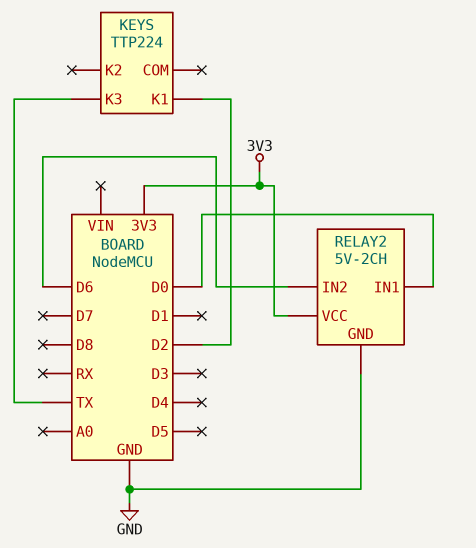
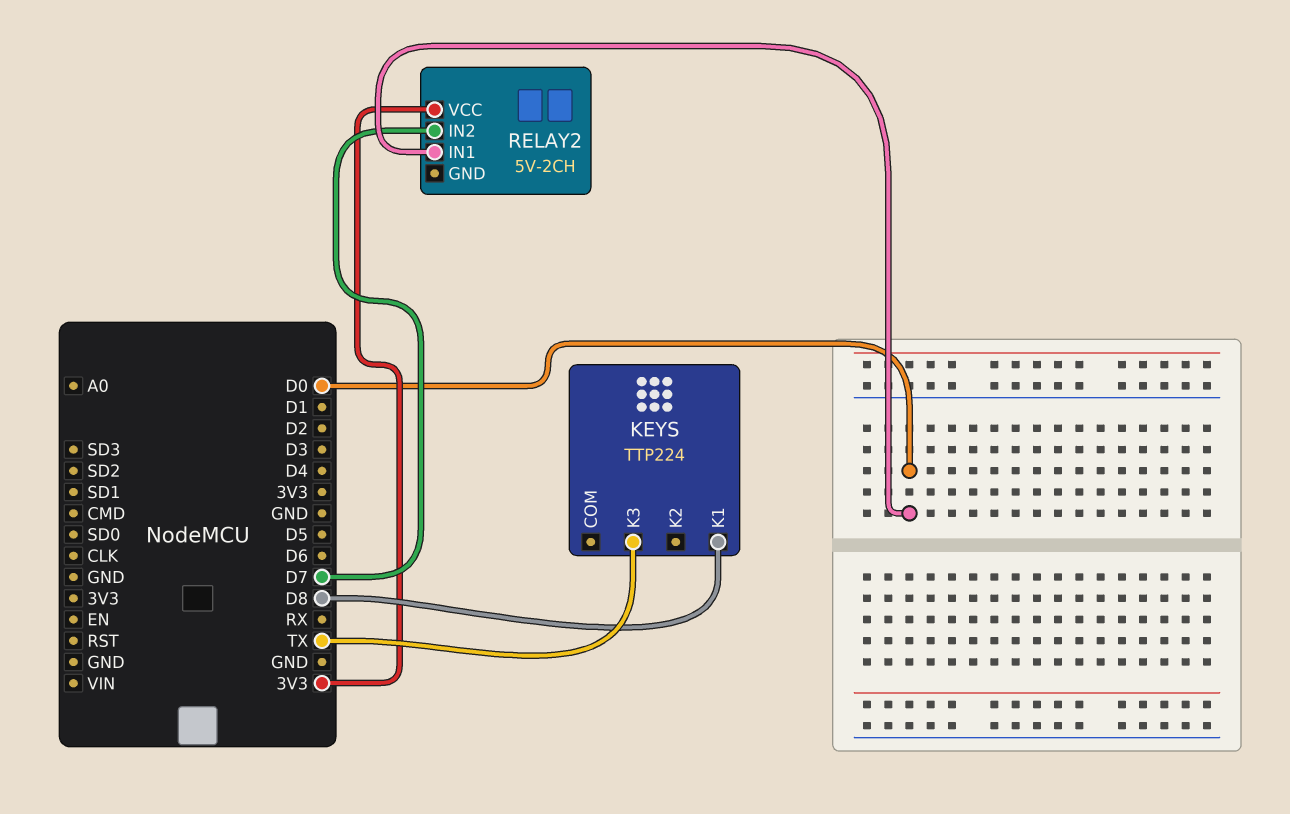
KEYS pin K1: D2 -> D8
RELAY2 pin GND: GND -> none
RELAY2 pin IN2: D6 -> D7

